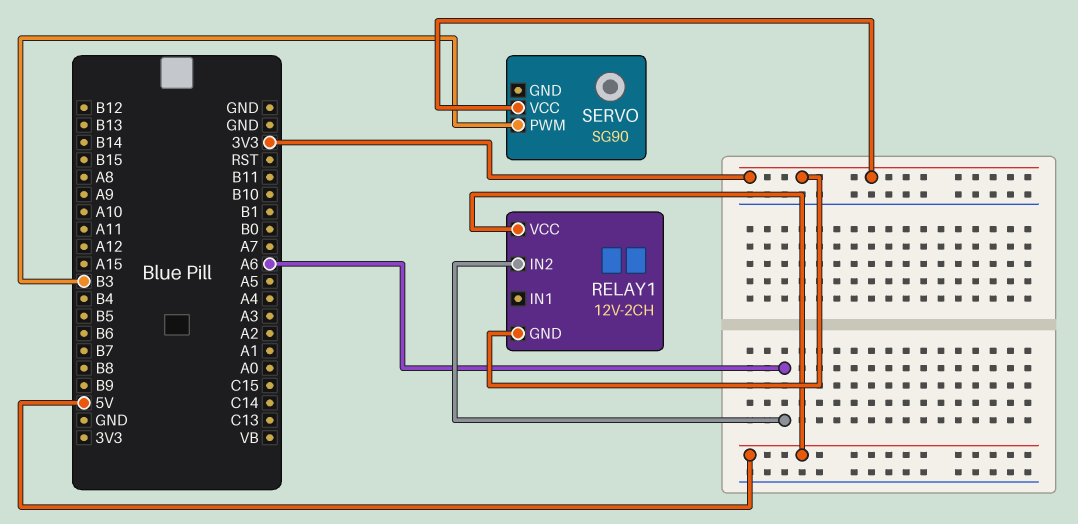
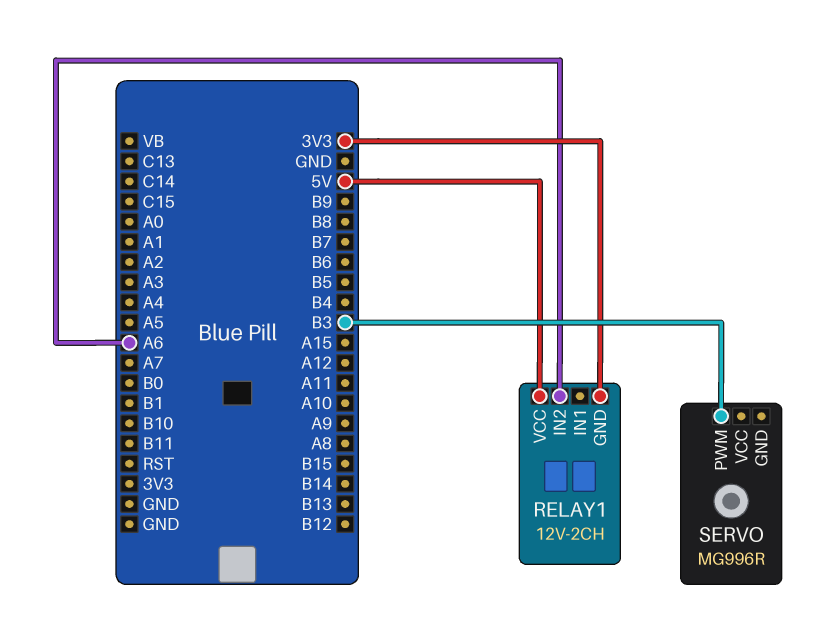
SERVO: SG90 -> MG996R
SERVO pin VCC: 3V3 -> none

